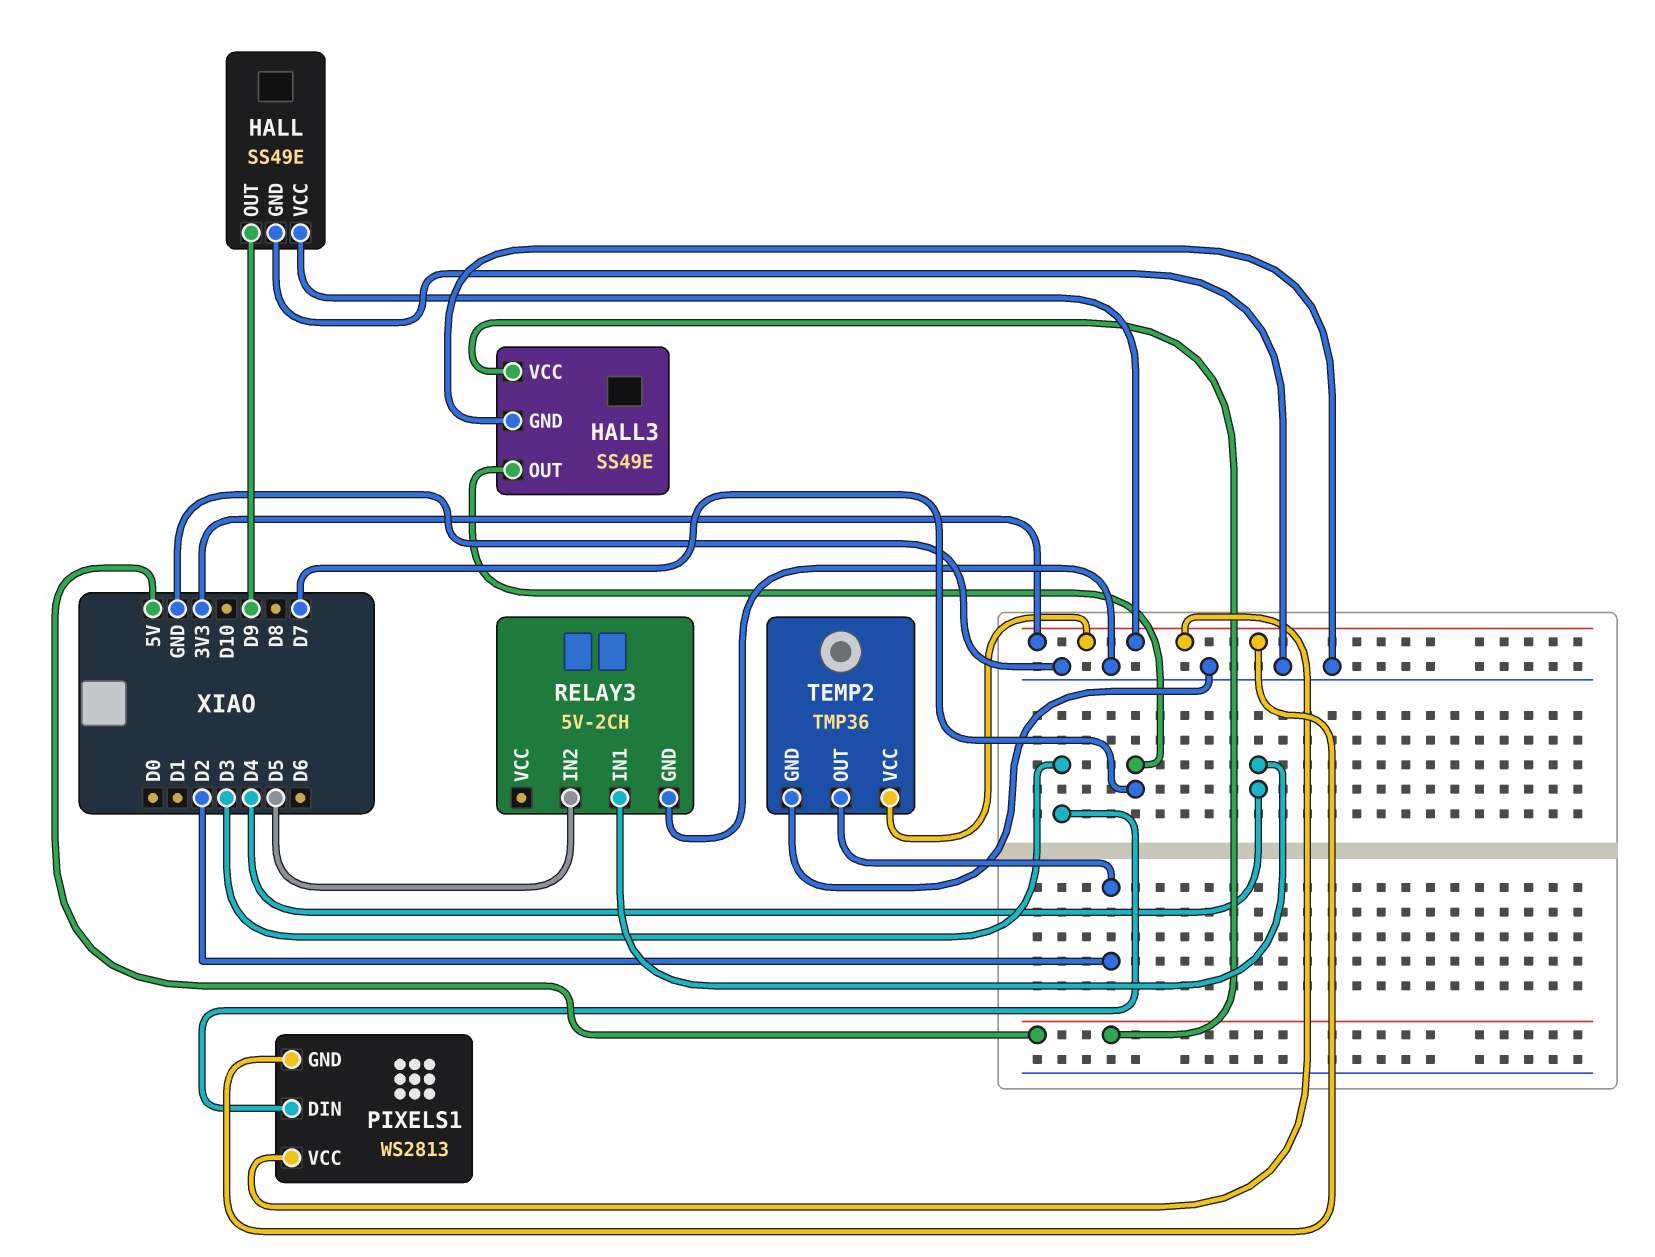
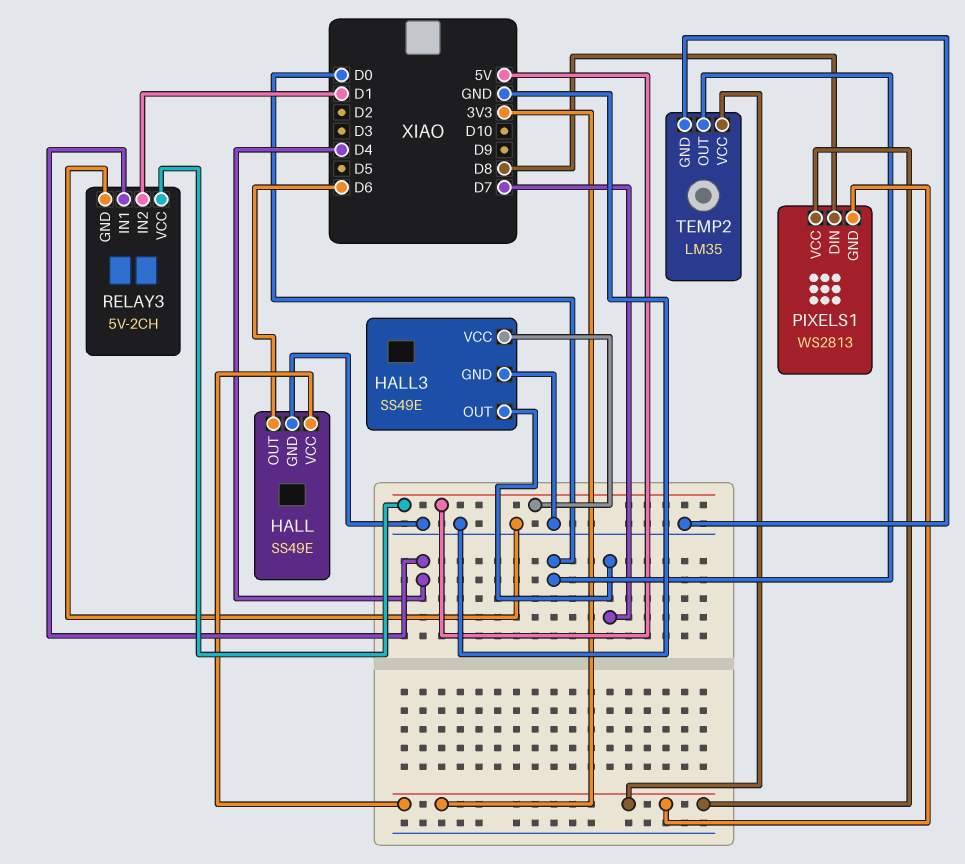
HALL pin OUT: D9 -> D6
PIXELS1 pin DIN: D3 -> D8
RELAY3 pin IN2: D5 -> D1
RELAY3 pin VCC: none -> 5V
TEMP2: TMP36 -> LM35
TEMP2 pin OUT: D2 -> D0

